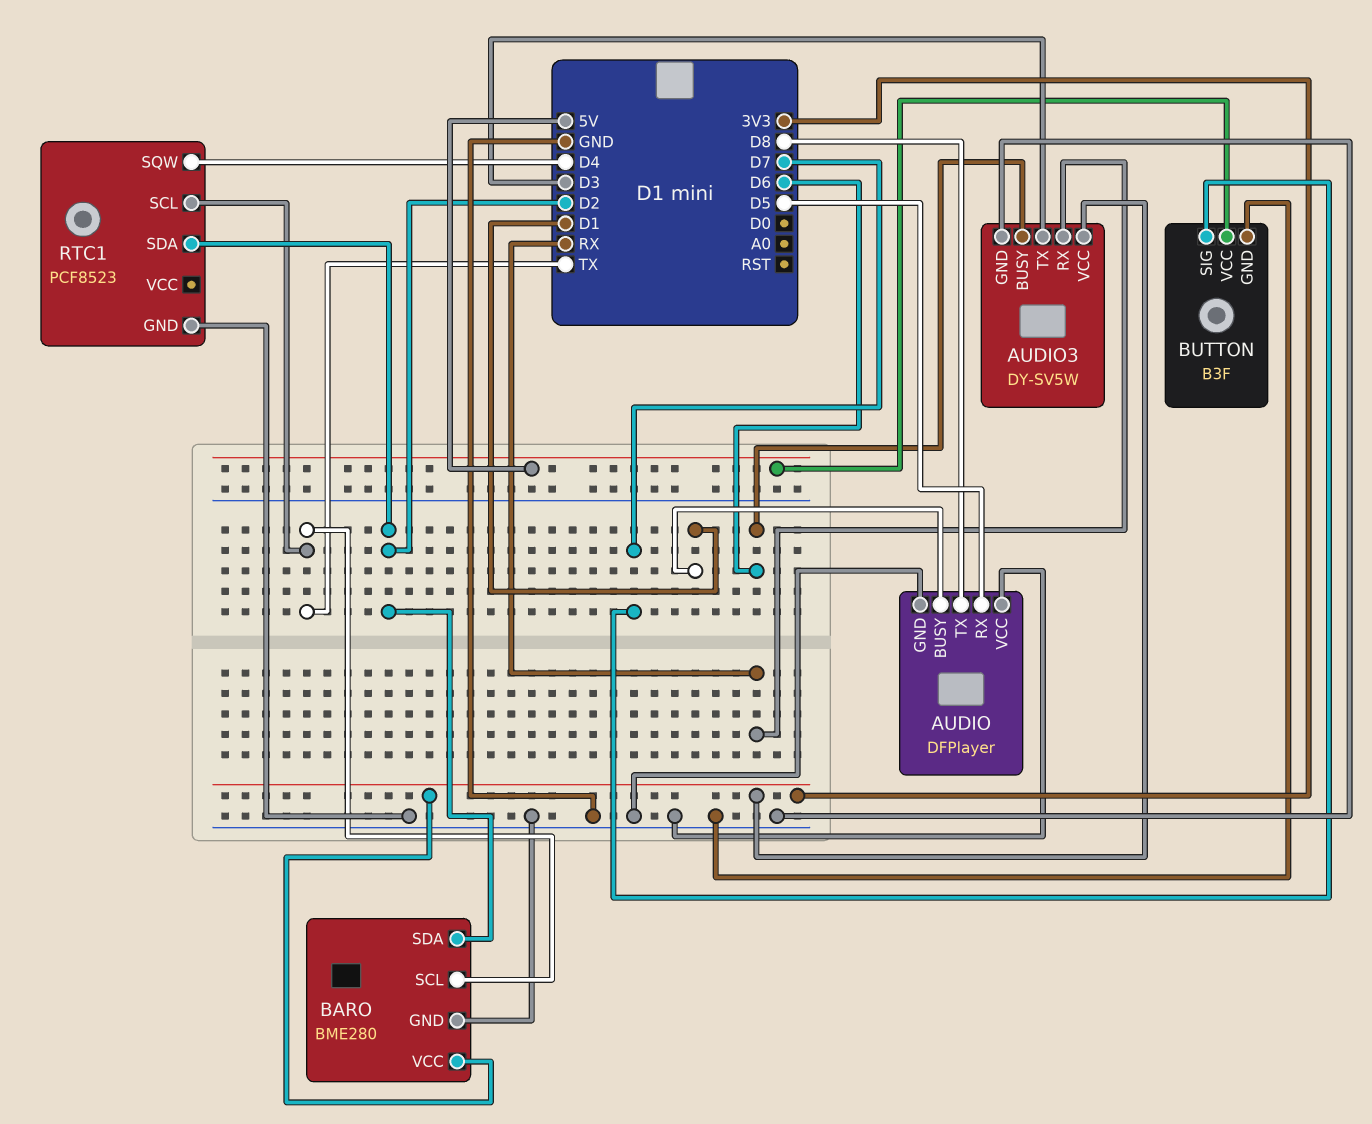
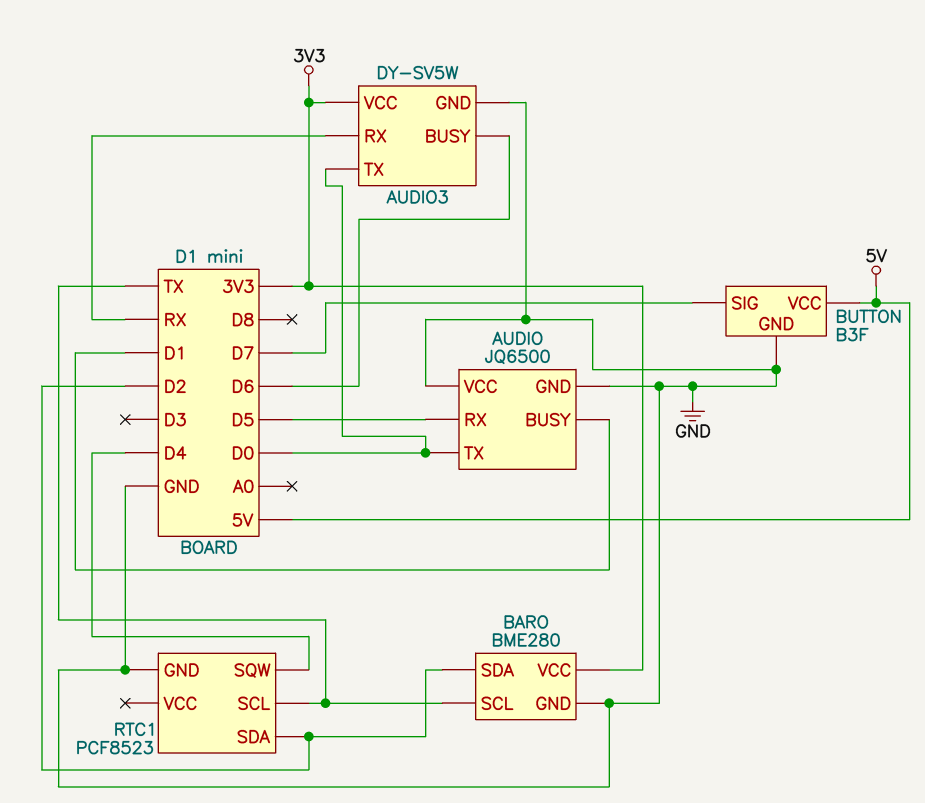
AUDIO: DFPlayer -> JQ6500
AUDIO pin TX: D8 -> D0
AUDIO3 pin TX: D3 -> D0

